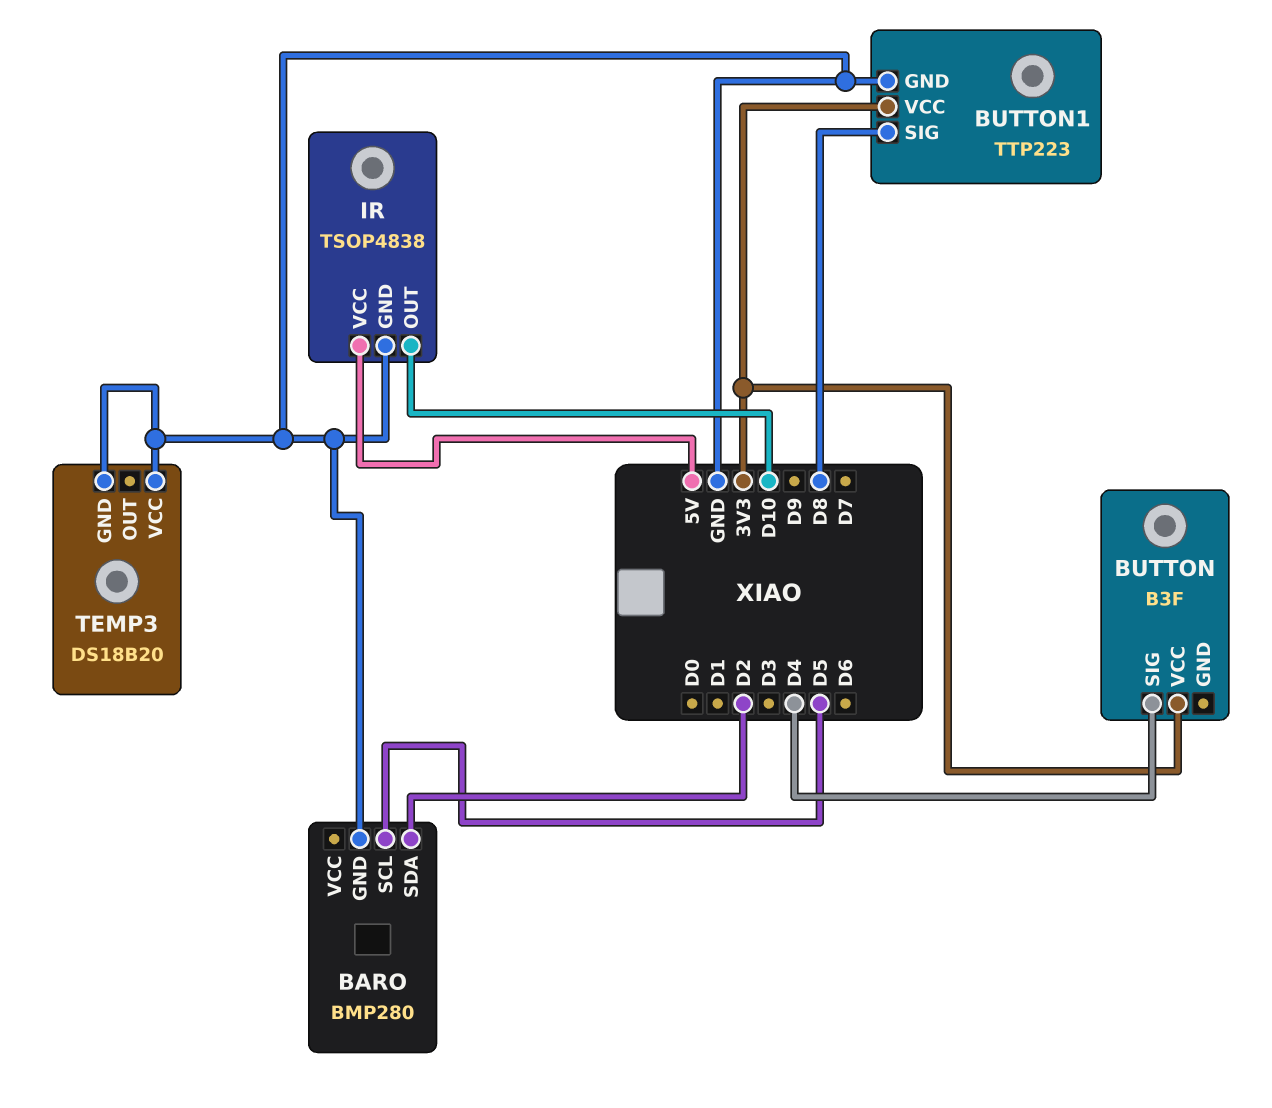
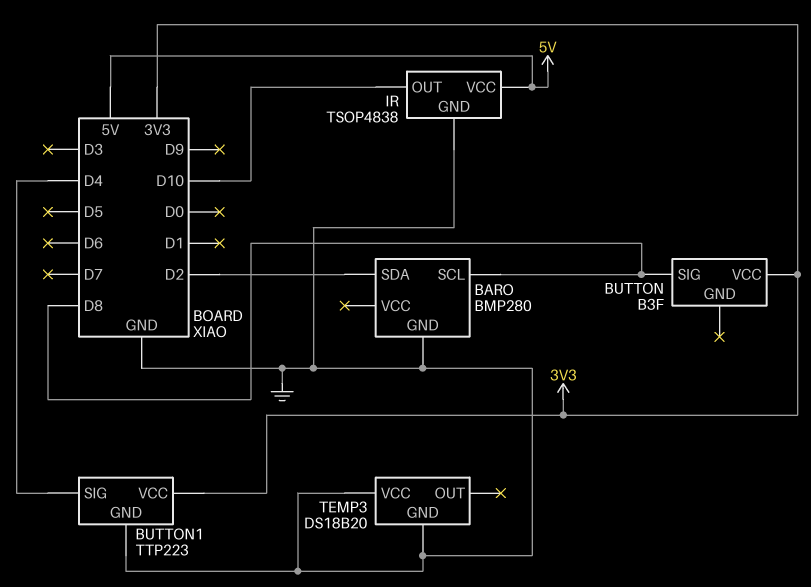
BARO pin SCL: D5 -> D8
BUTTON pin SIG: D4 -> D8
BUTTON1 pin SIG: D8 -> D4

